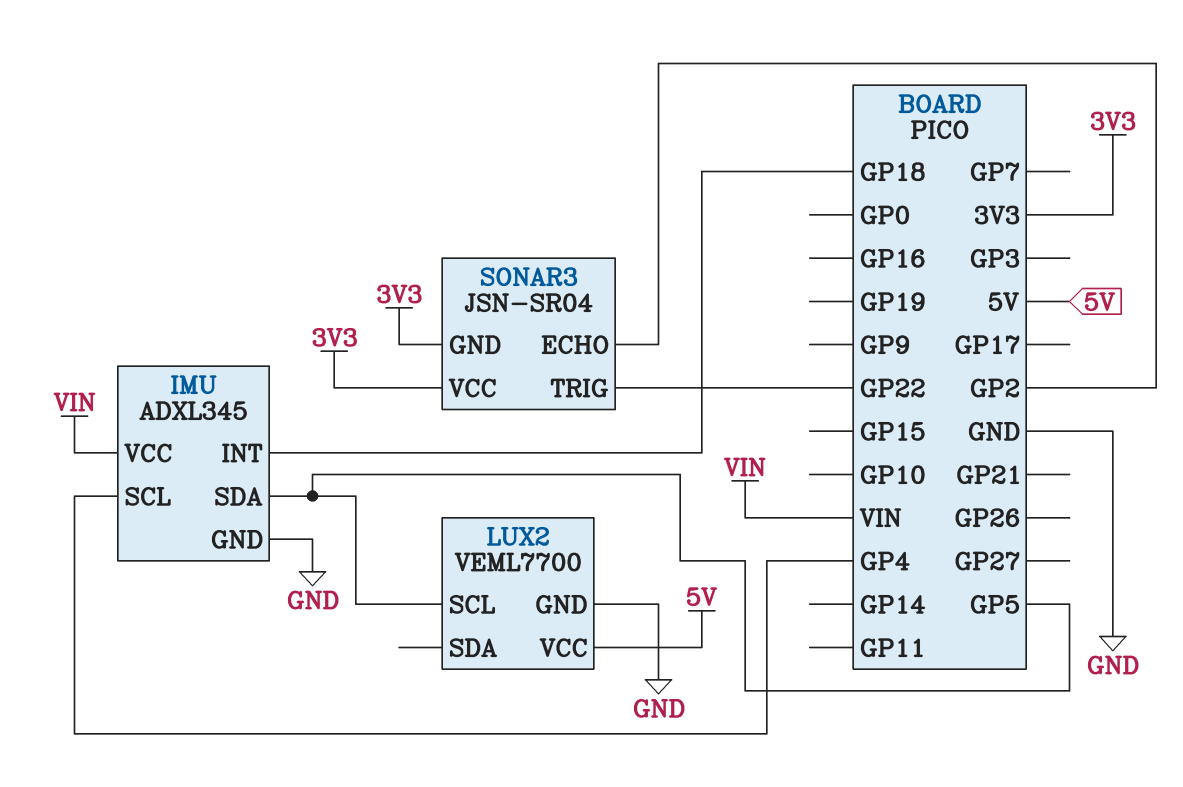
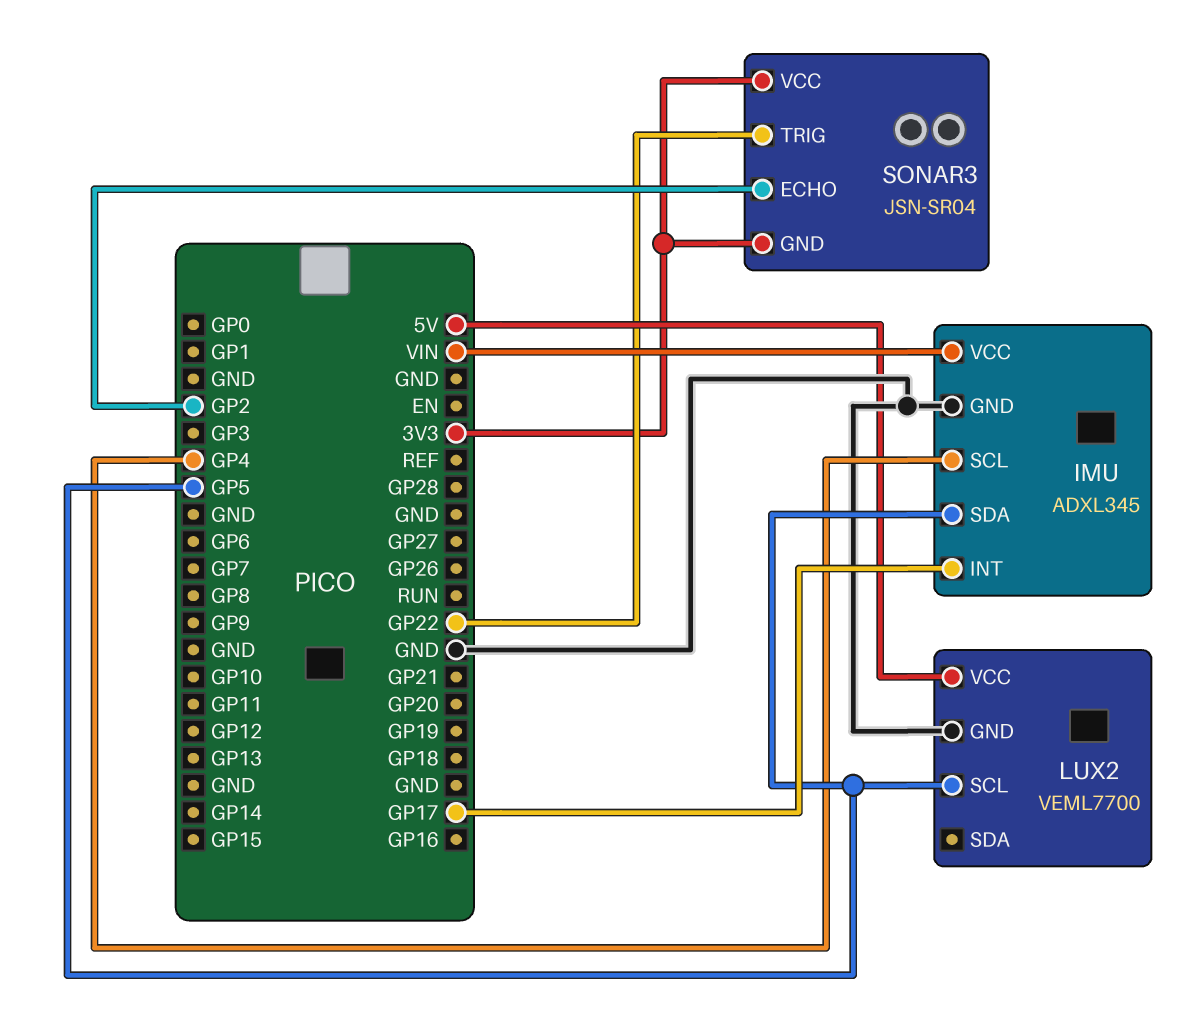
IMU pin INT: GP18 -> GP17

